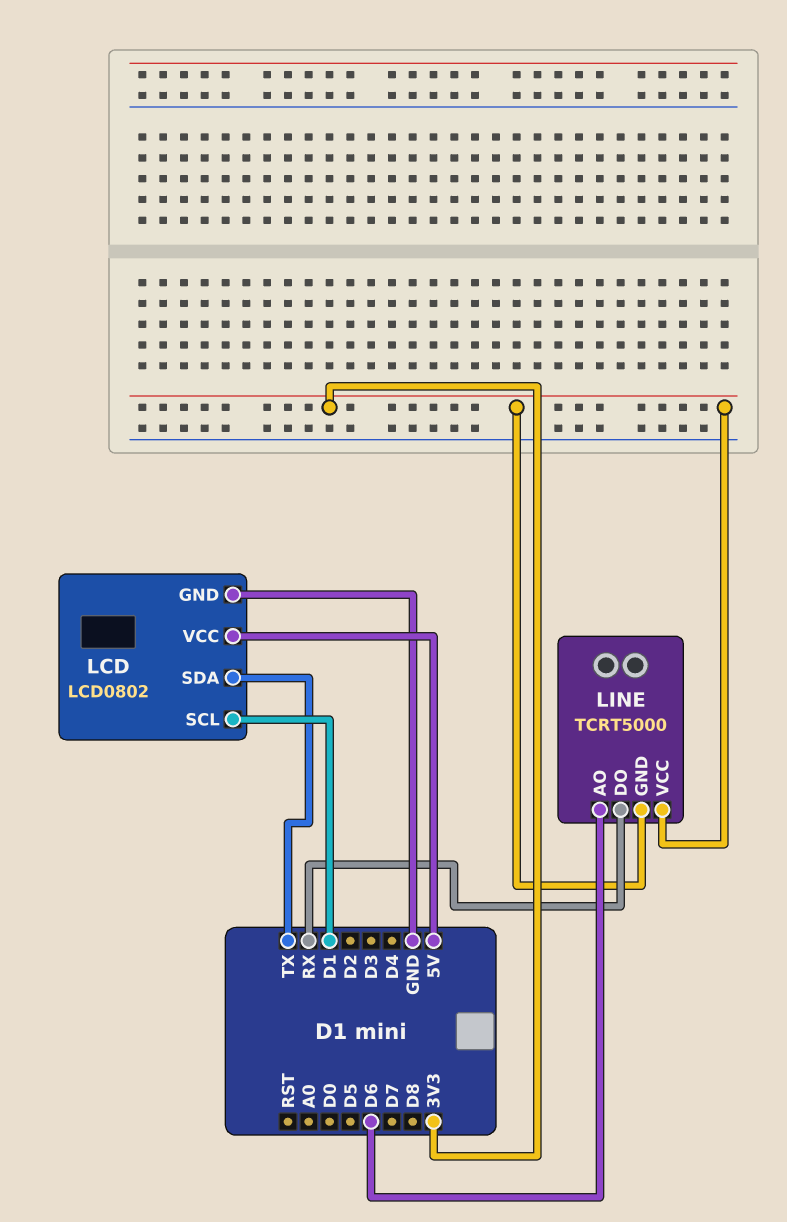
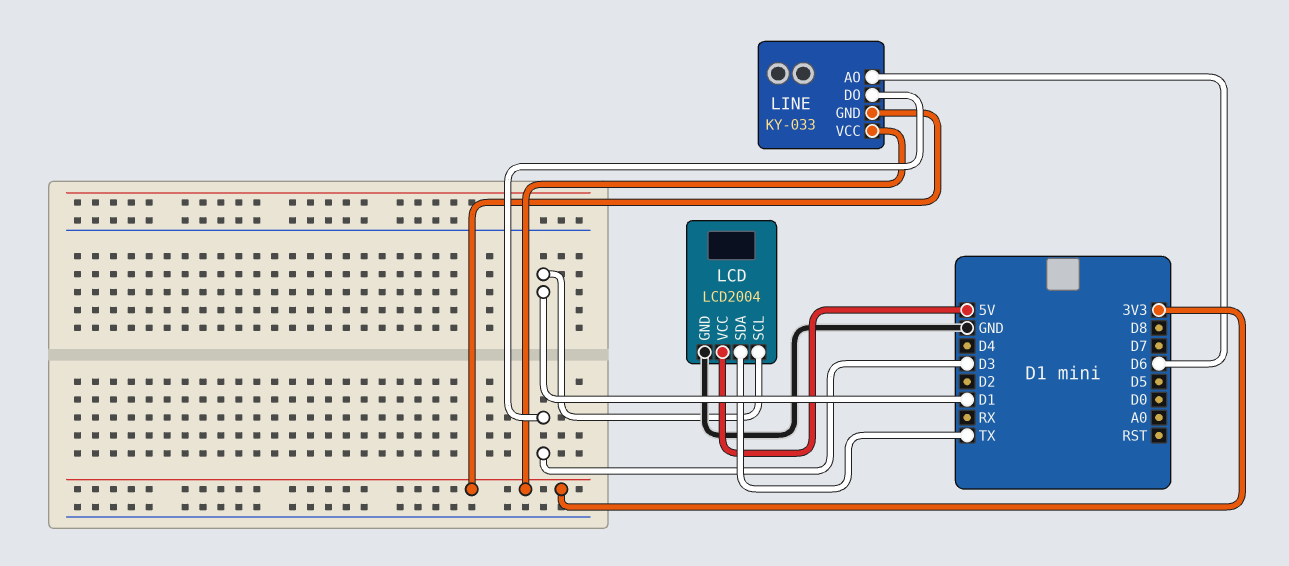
LCD: LCD0802 -> LCD2004
LINE: TCRT5000 -> KY-033
LINE pin DO: RX -> D3

